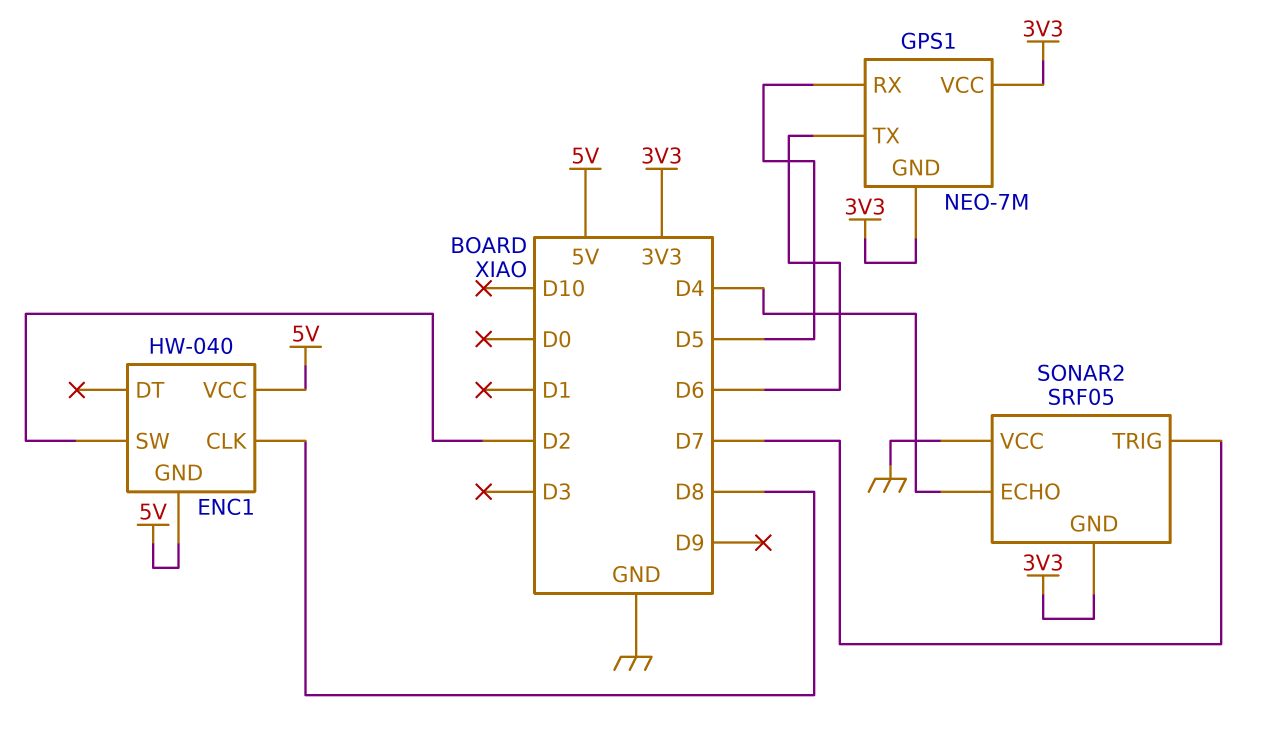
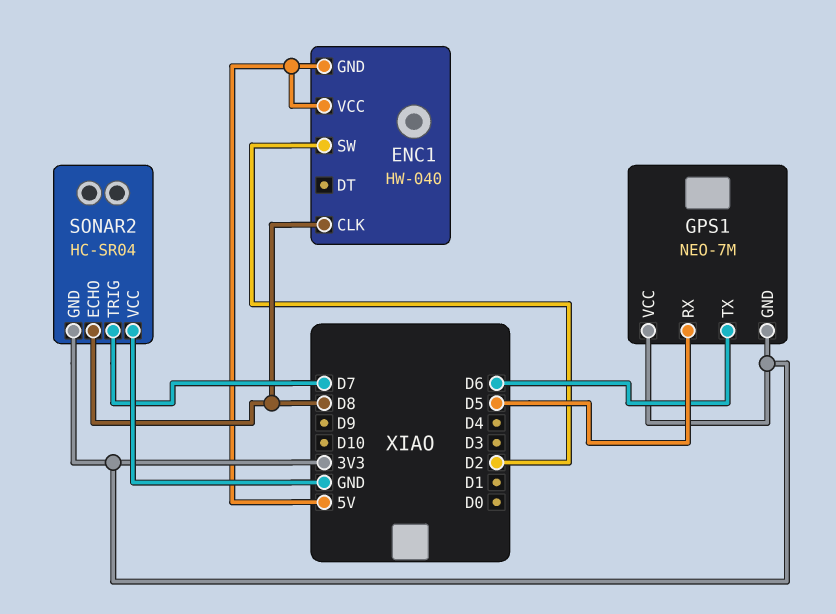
SONAR2: SRF05 -> HC-SR04
SONAR2 pin ECHO: D4 -> D8

